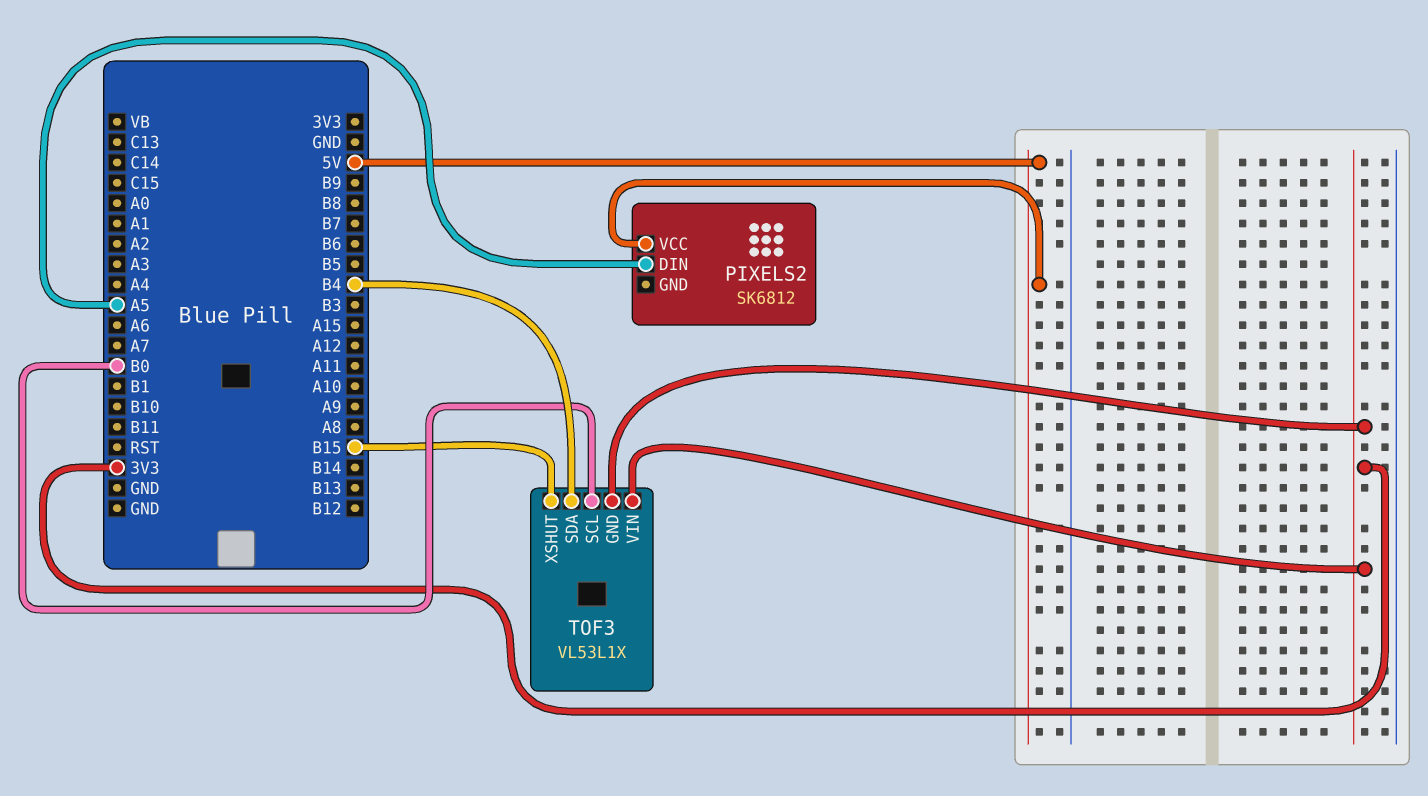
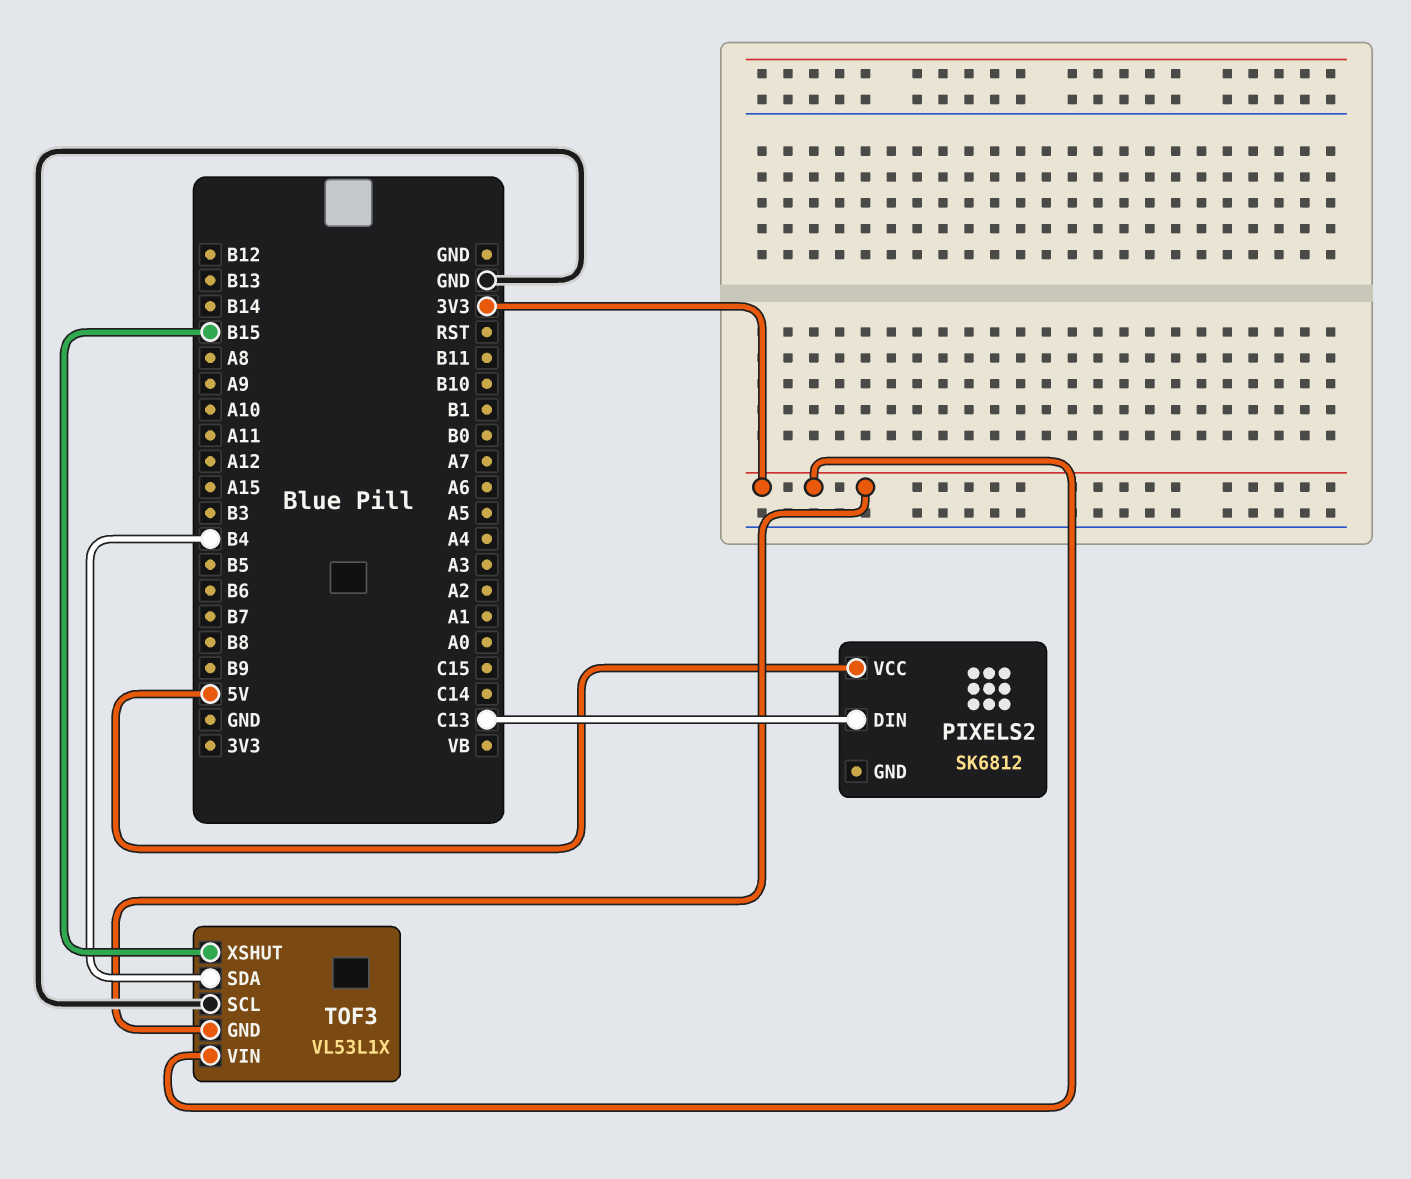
PIXELS2 pin DIN: A5 -> C13
TOF3 pin SCL: B0 -> GND

